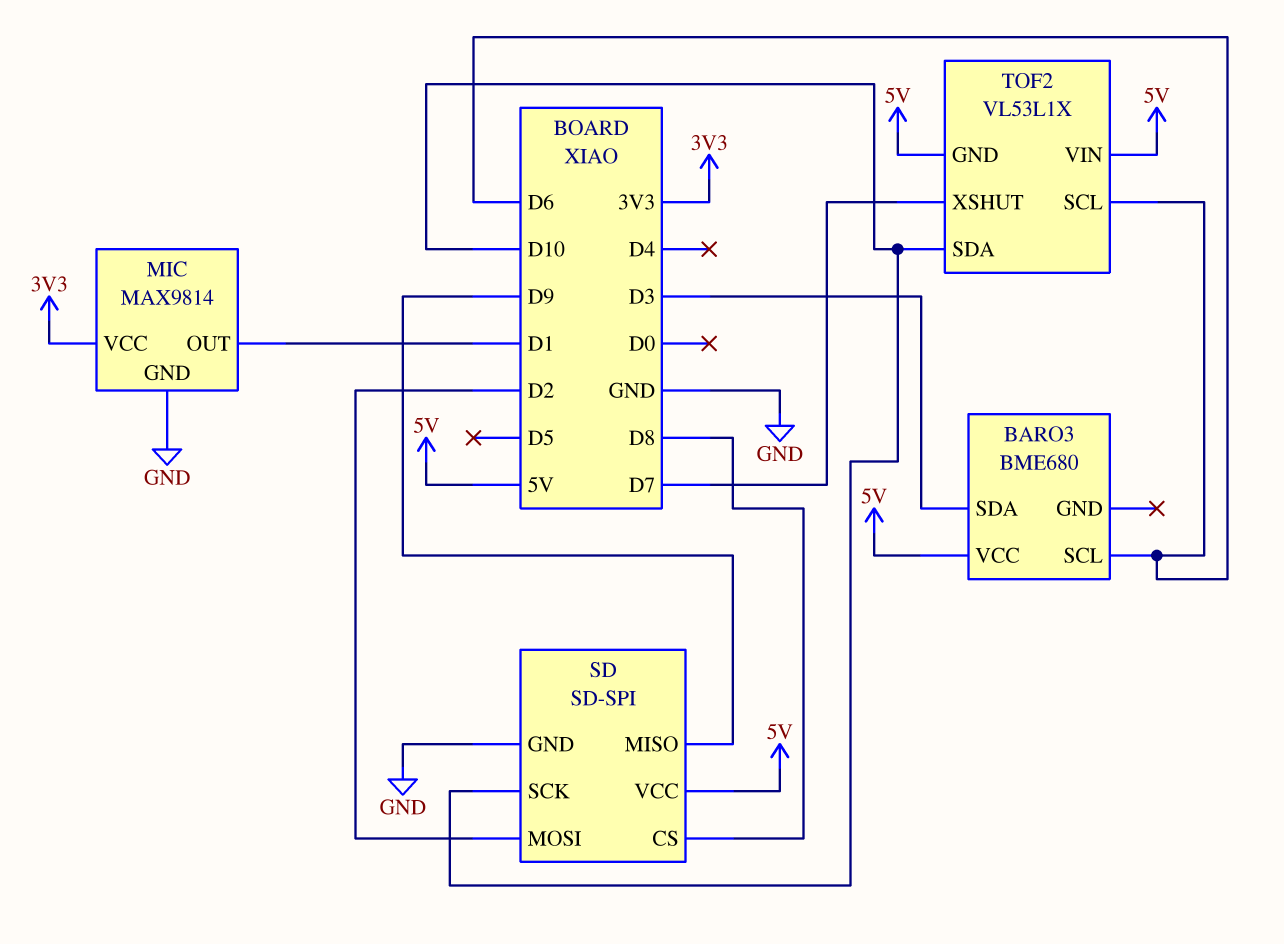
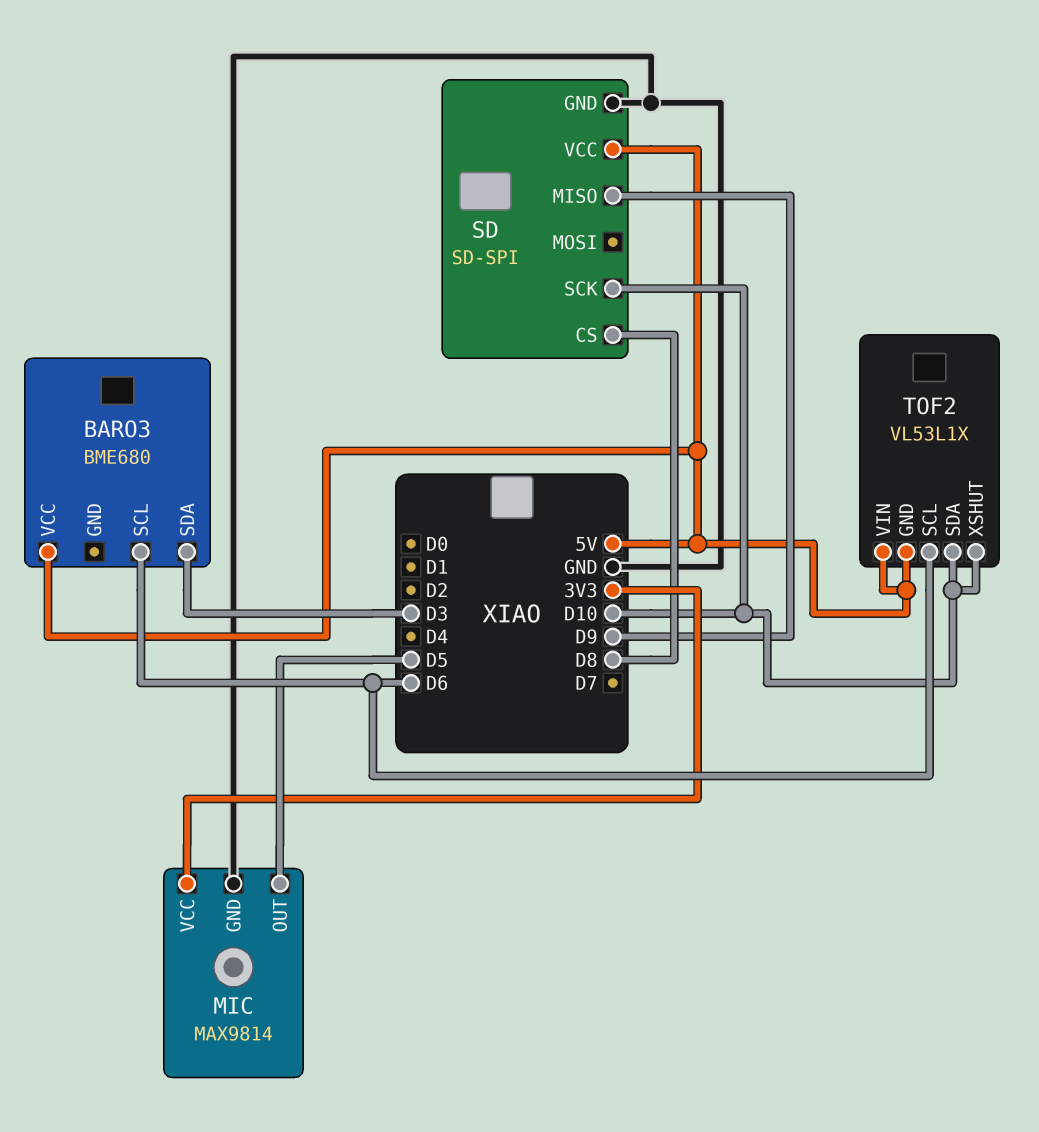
MIC pin OUT: D1 -> D5
SD pin MOSI: D2 -> none
TOF2 pin XSHUT: D7 -> D10

